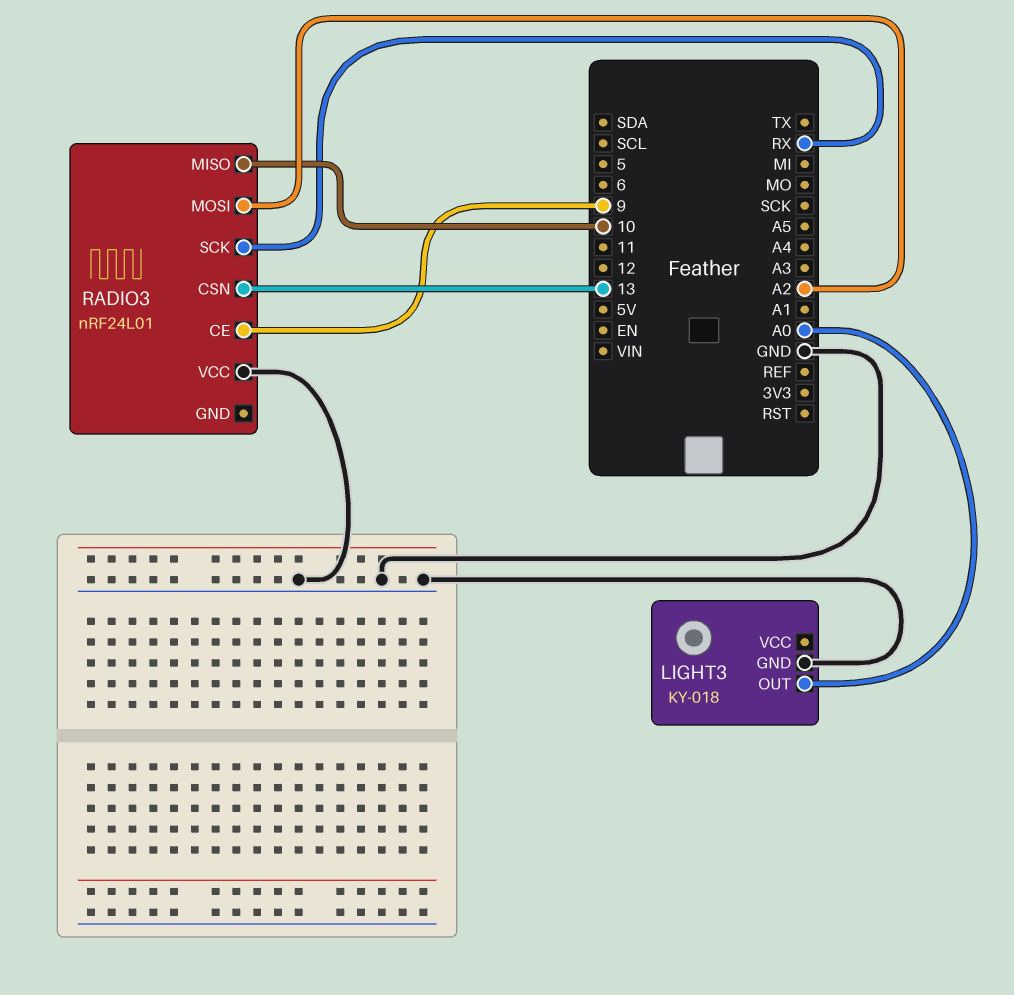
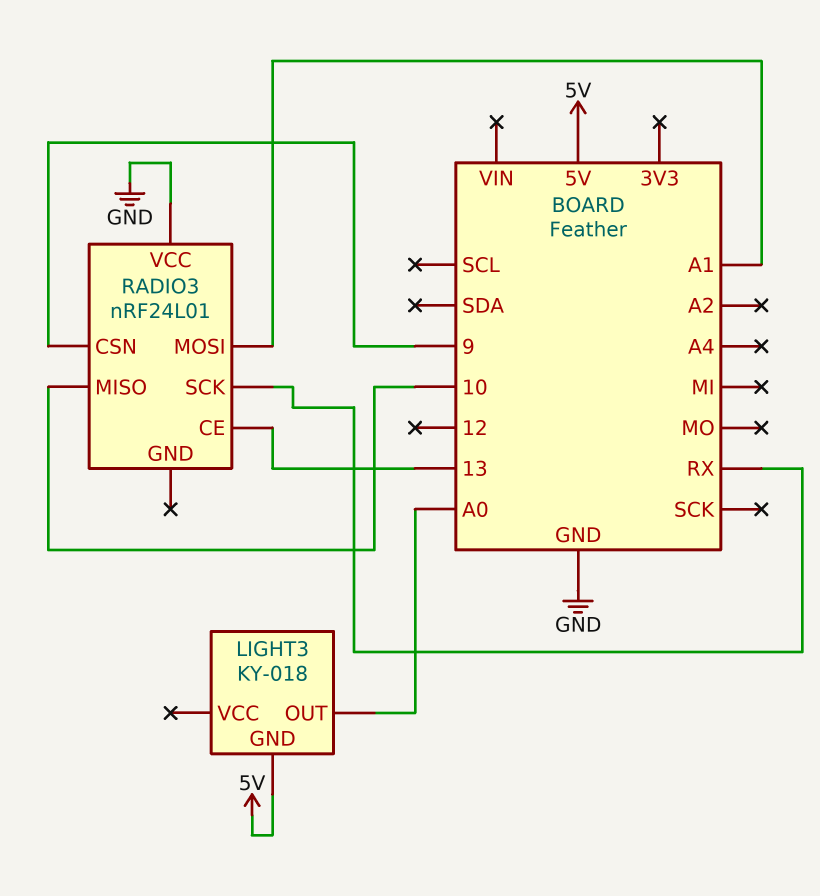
LIGHT3 pin GND: GND -> 5V
RADIO3 pin CE: 9 -> 13
RADIO3 pin CSN: 13 -> 9
RADIO3 pin MOSI: A2 -> A1

